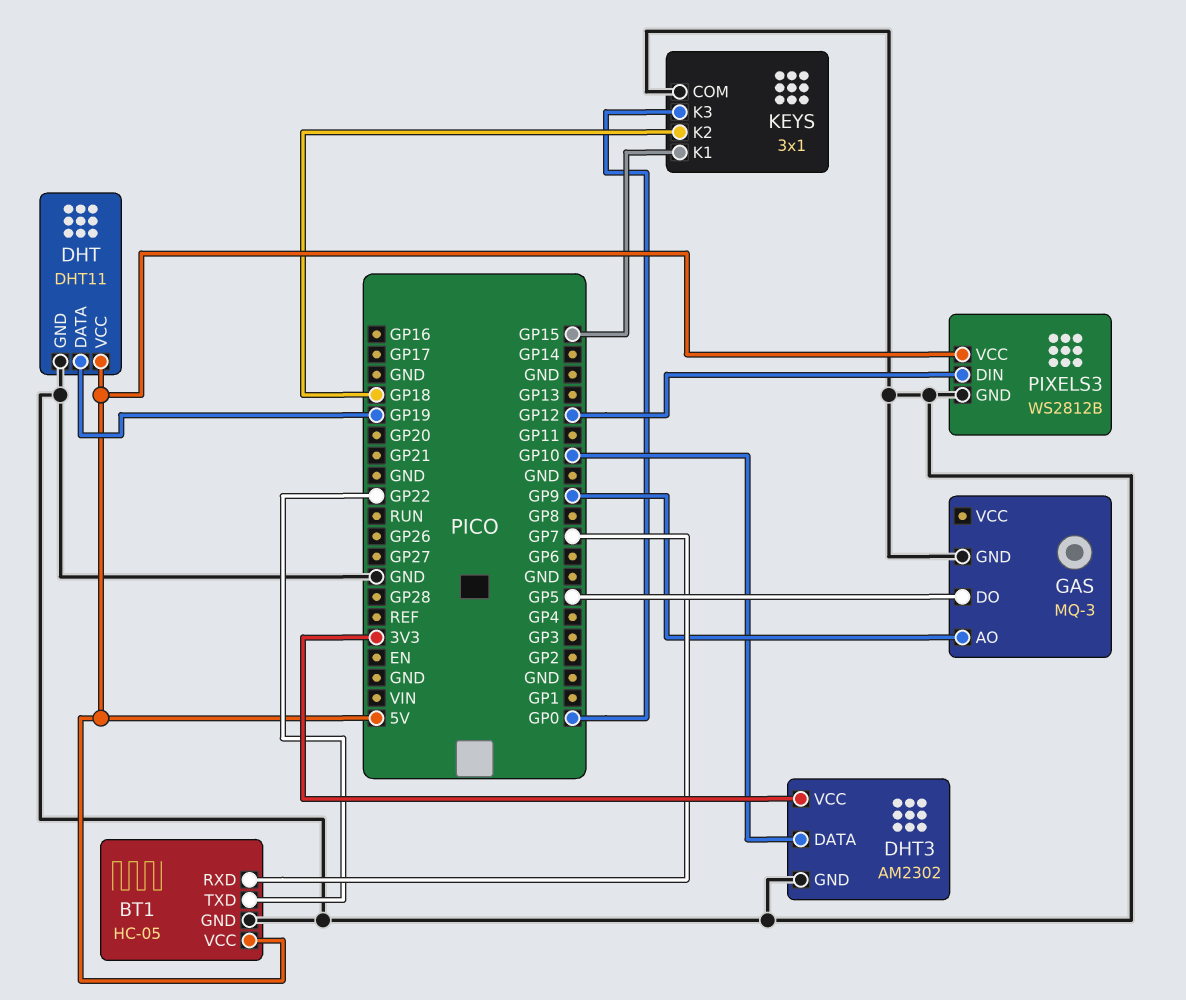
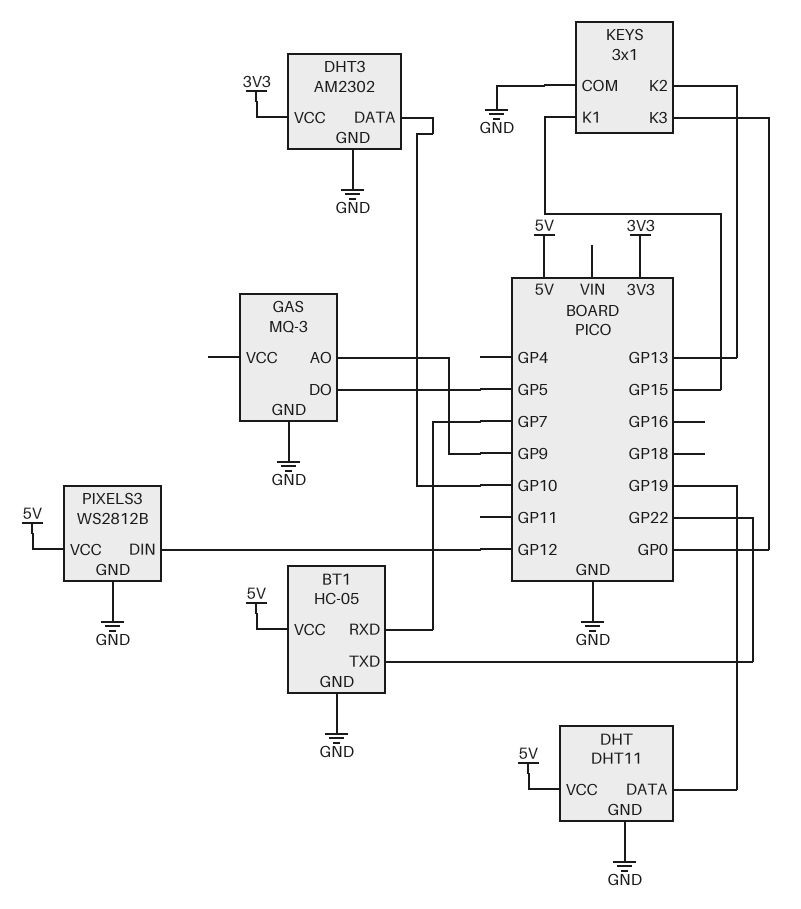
KEYS pin K2: GP18 -> GP13

